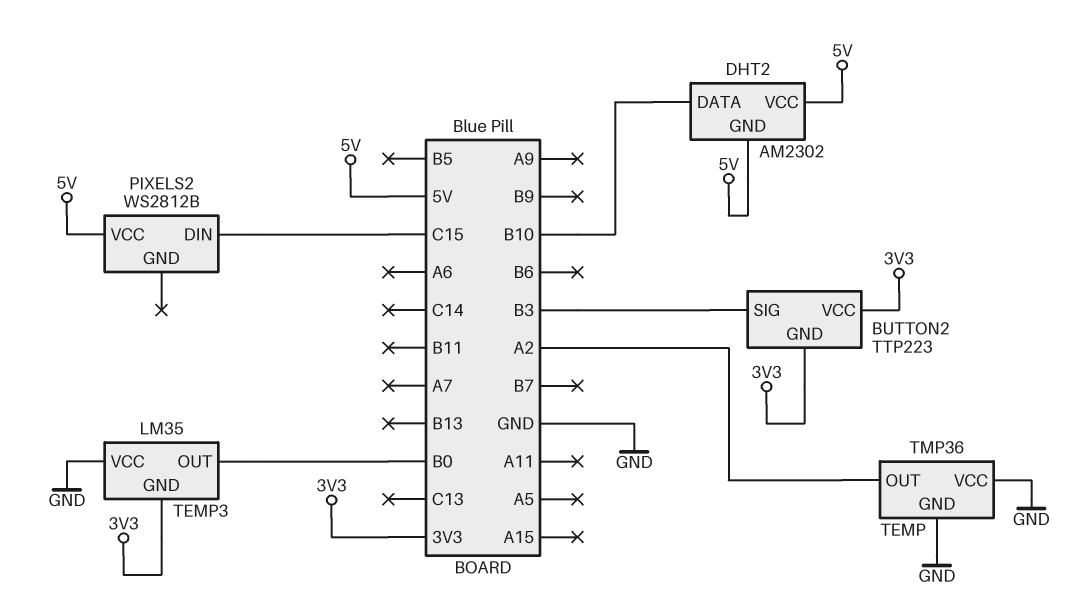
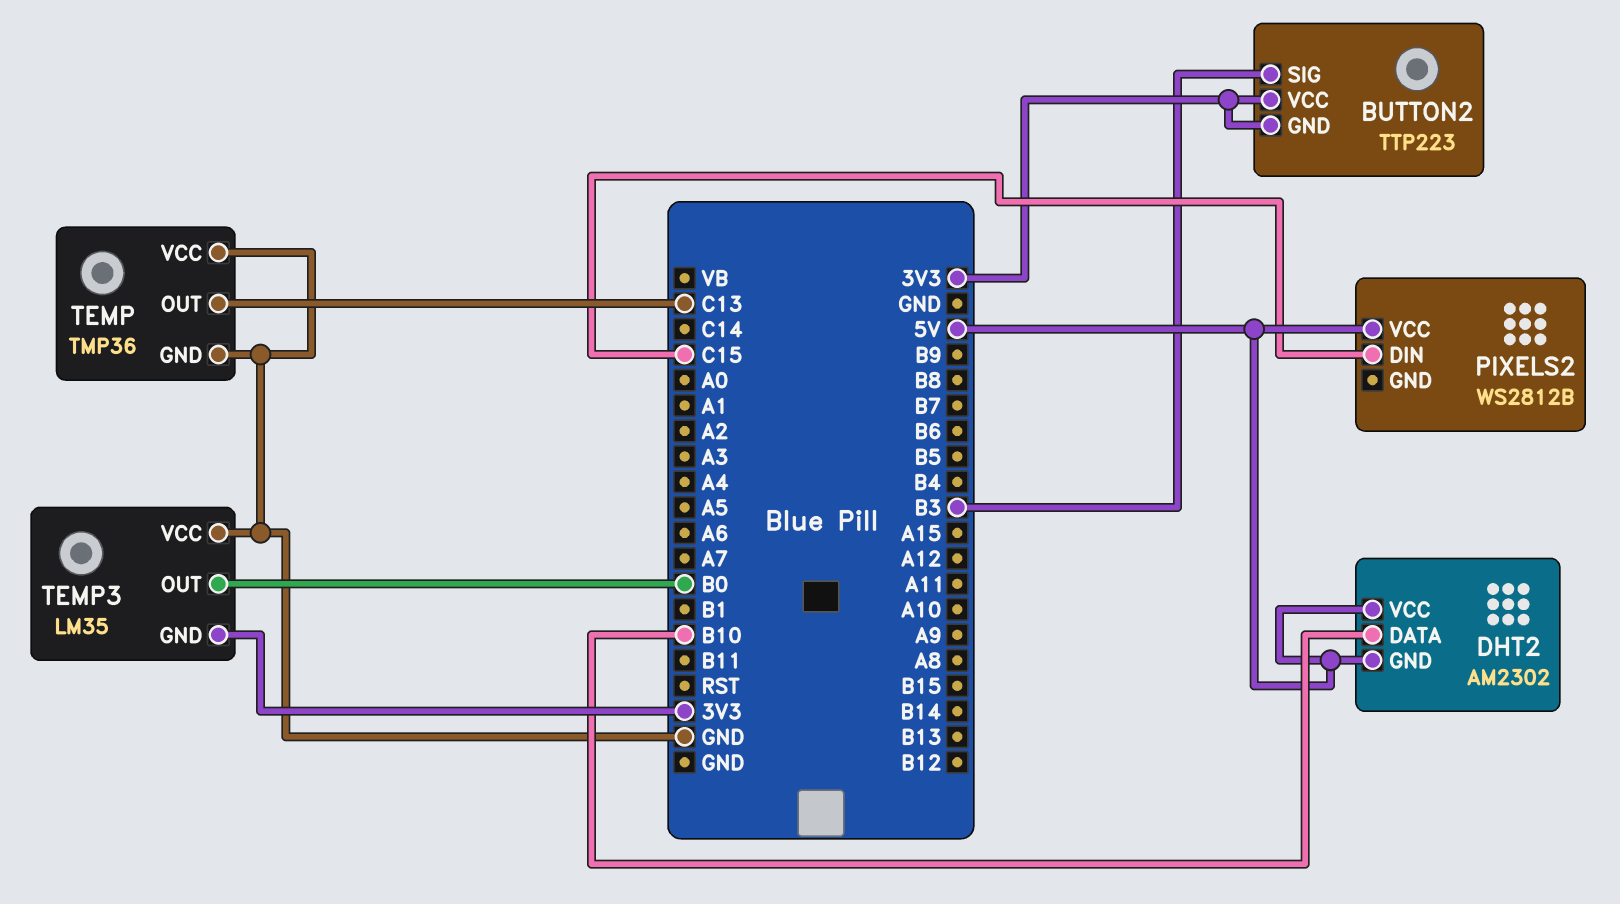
TEMP pin OUT: A2 -> C13

